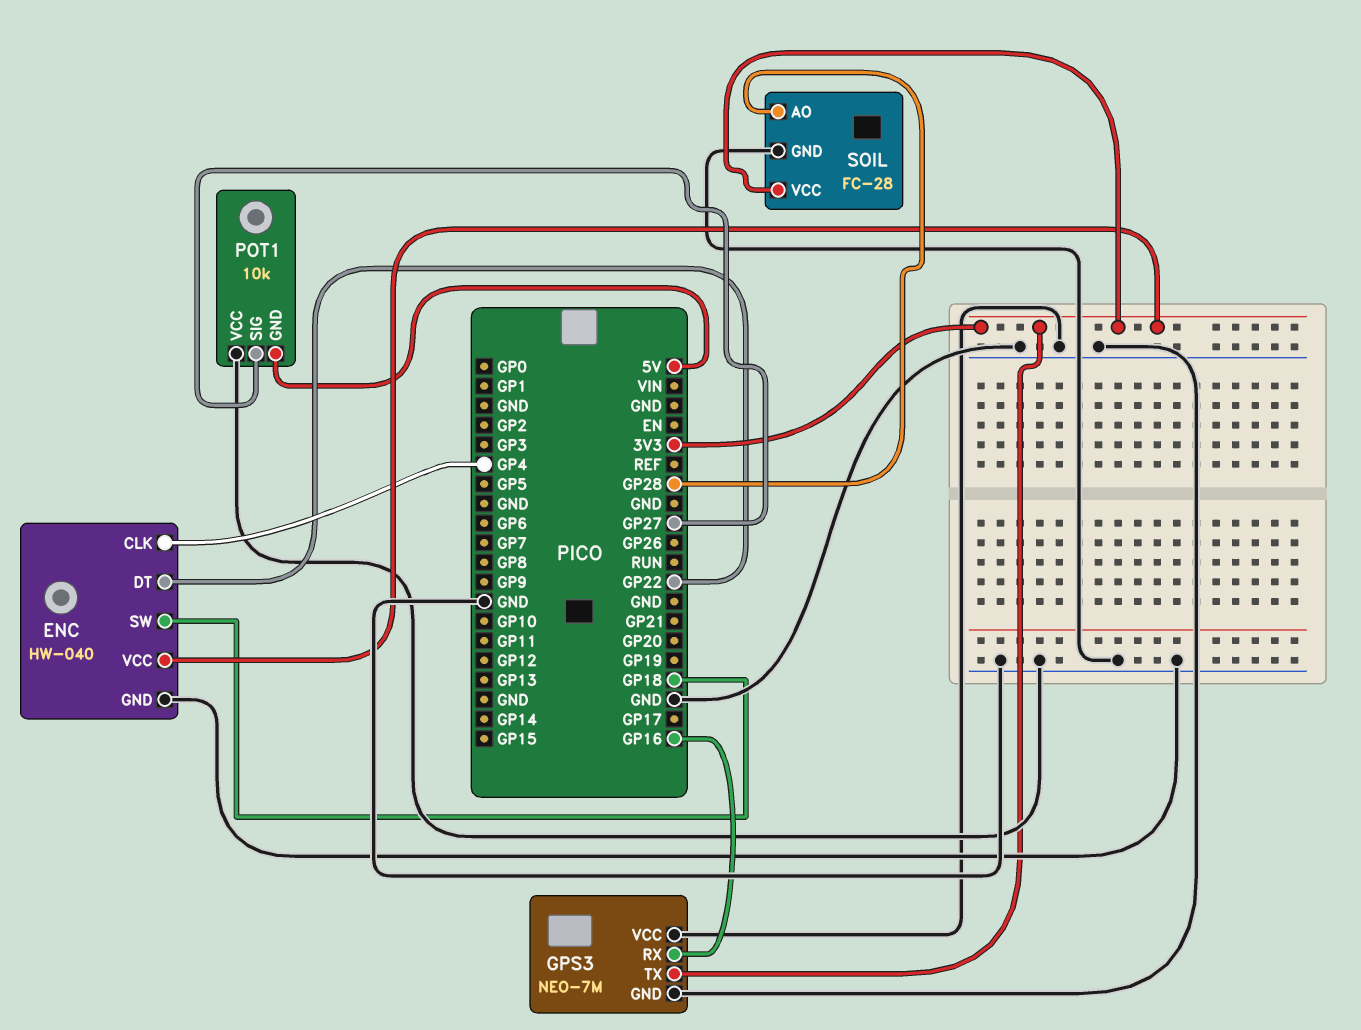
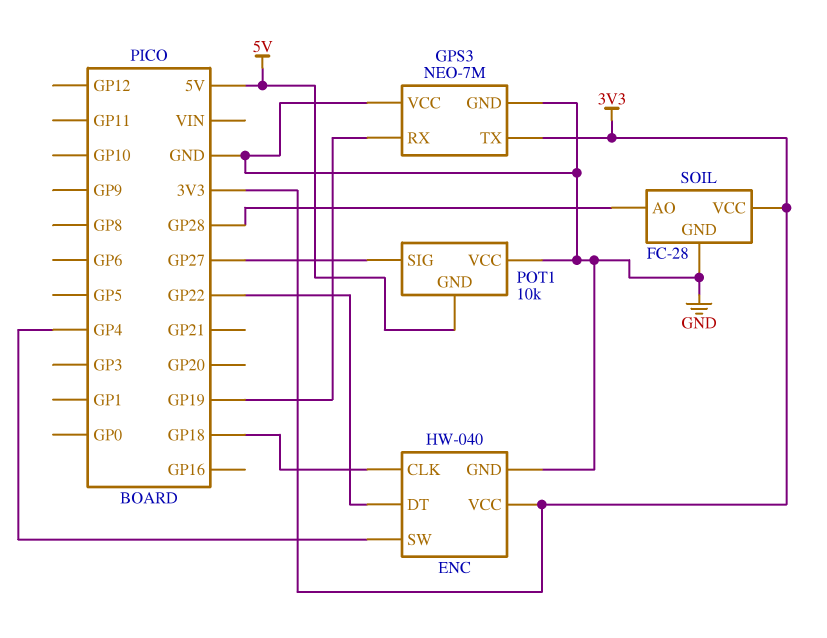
ENC pin CLK: GP4 -> GP18
ENC pin SW: GP18 -> GP4
GPS3 pin RX: GP16 -> GP19

